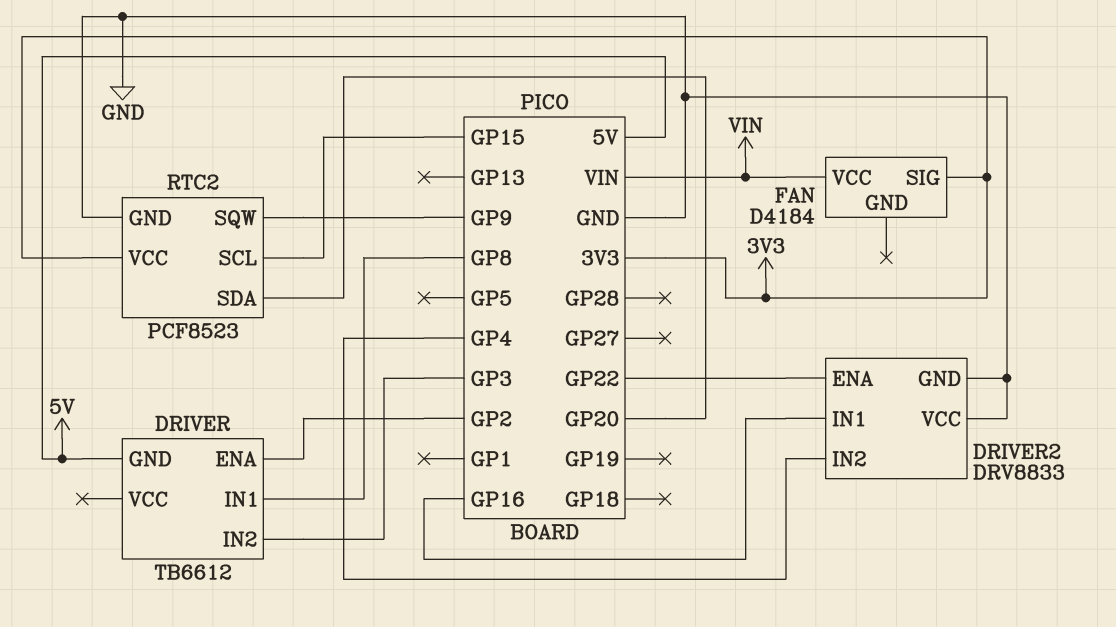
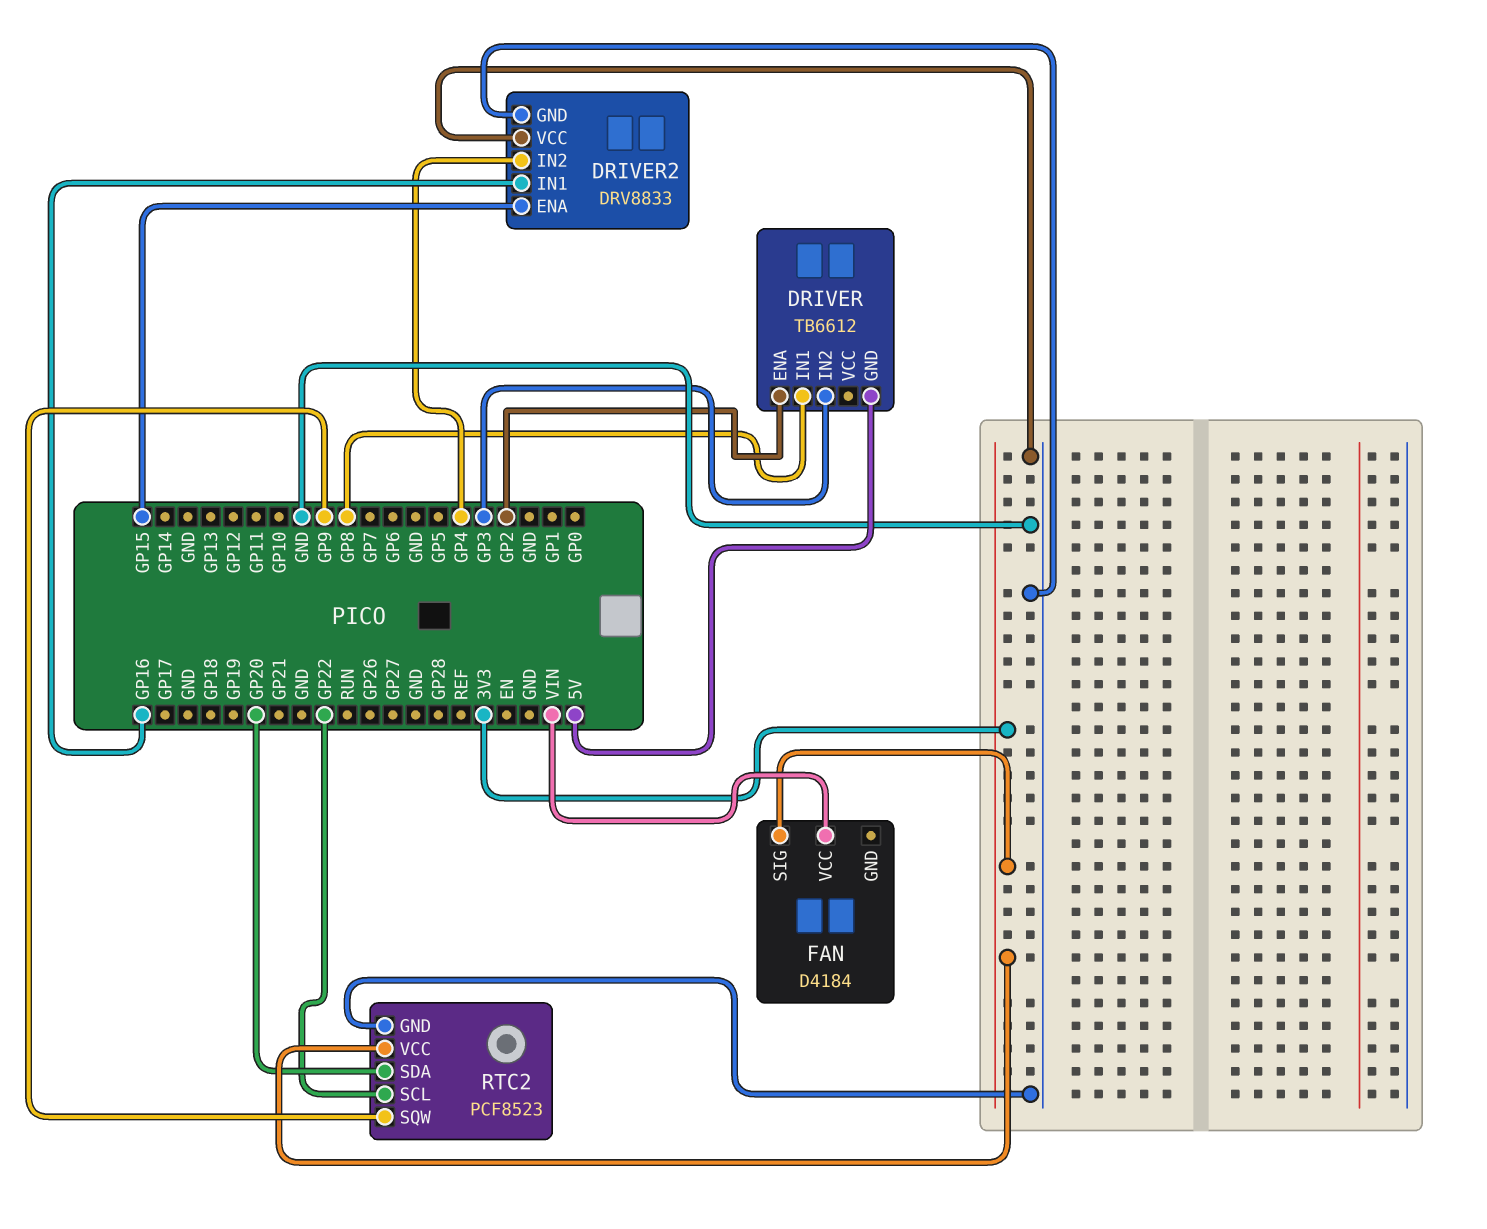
DRIVER2 pin ENA: GP22 -> GP15
RTC2 pin SCL: GP15 -> GP22

